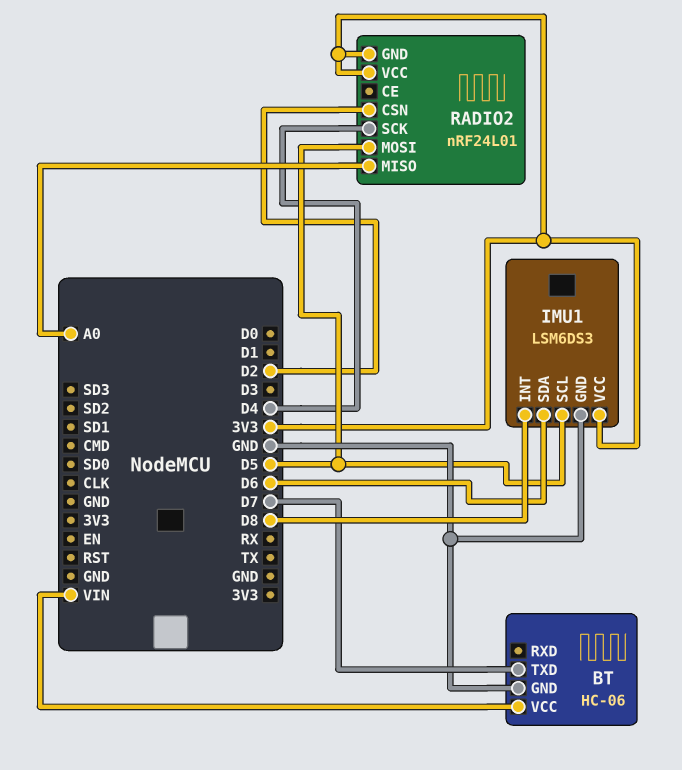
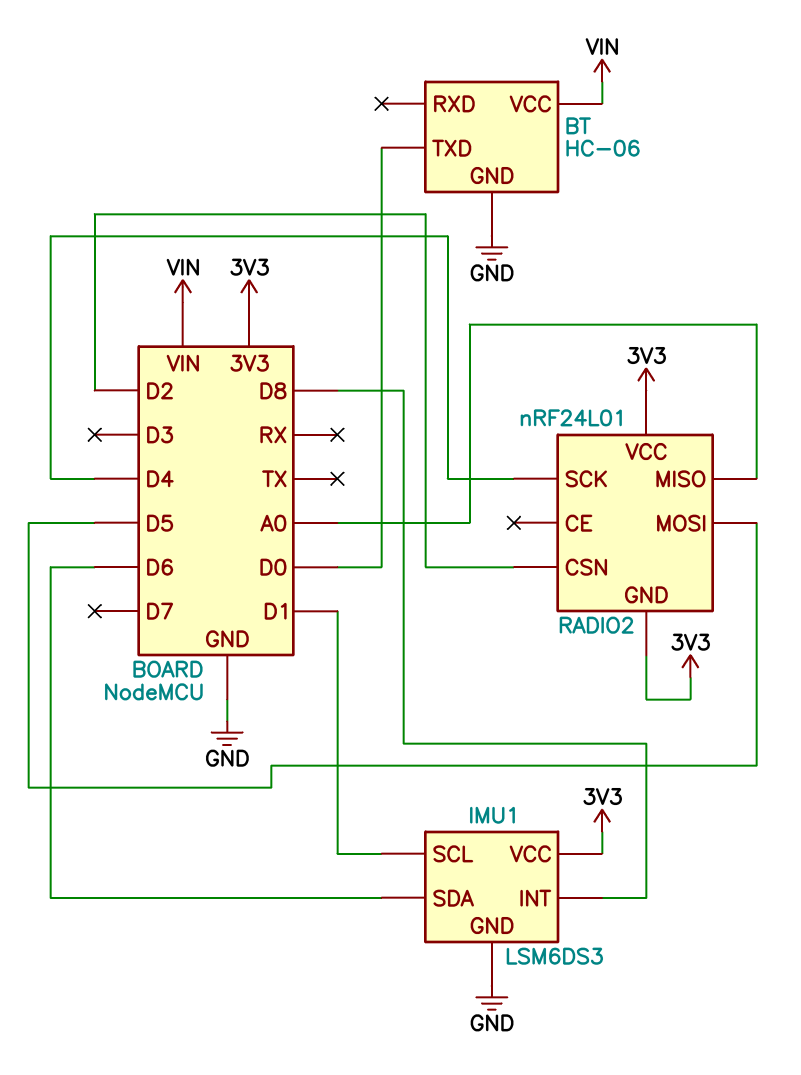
BT pin TXD: D7 -> D0
IMU1 pin SCL: D5 -> D1

